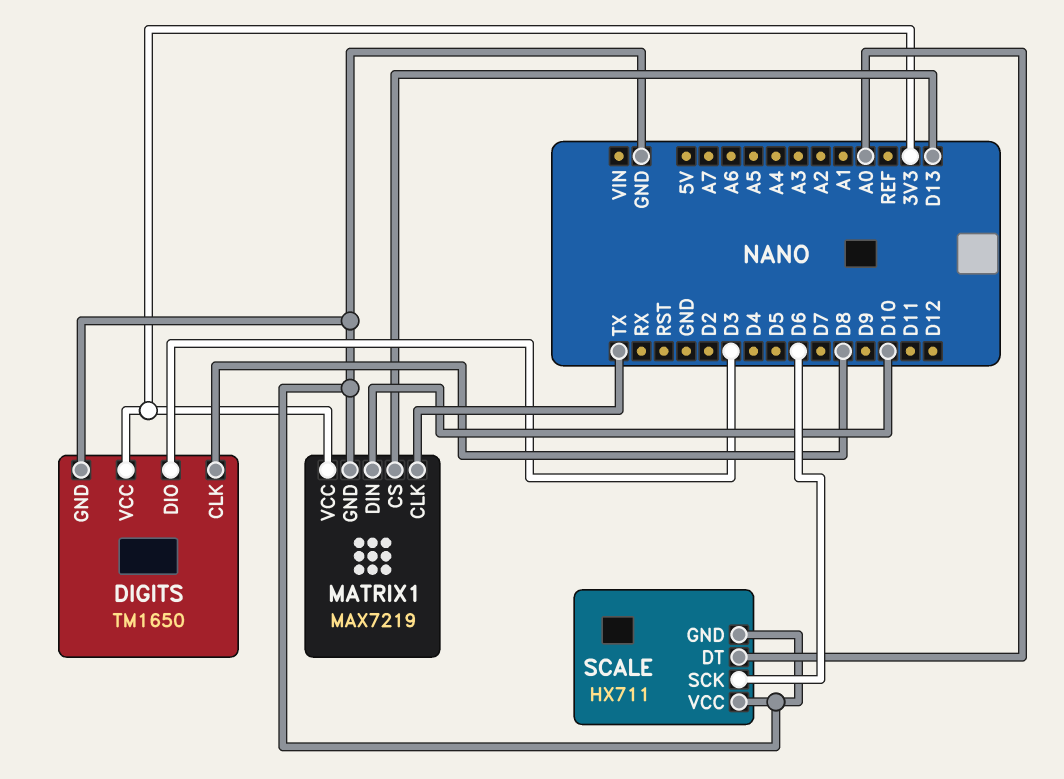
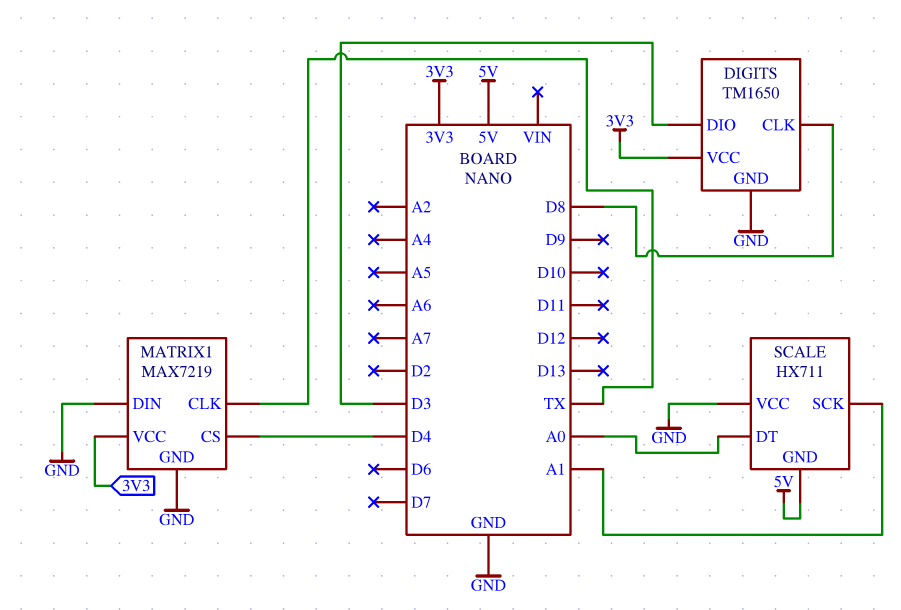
MATRIX1 pin CS: D13 -> D4
MATRIX1 pin DIN: D10 -> GND
SCALE pin GND: GND -> 5V
SCALE pin SCK: D6 -> A1

